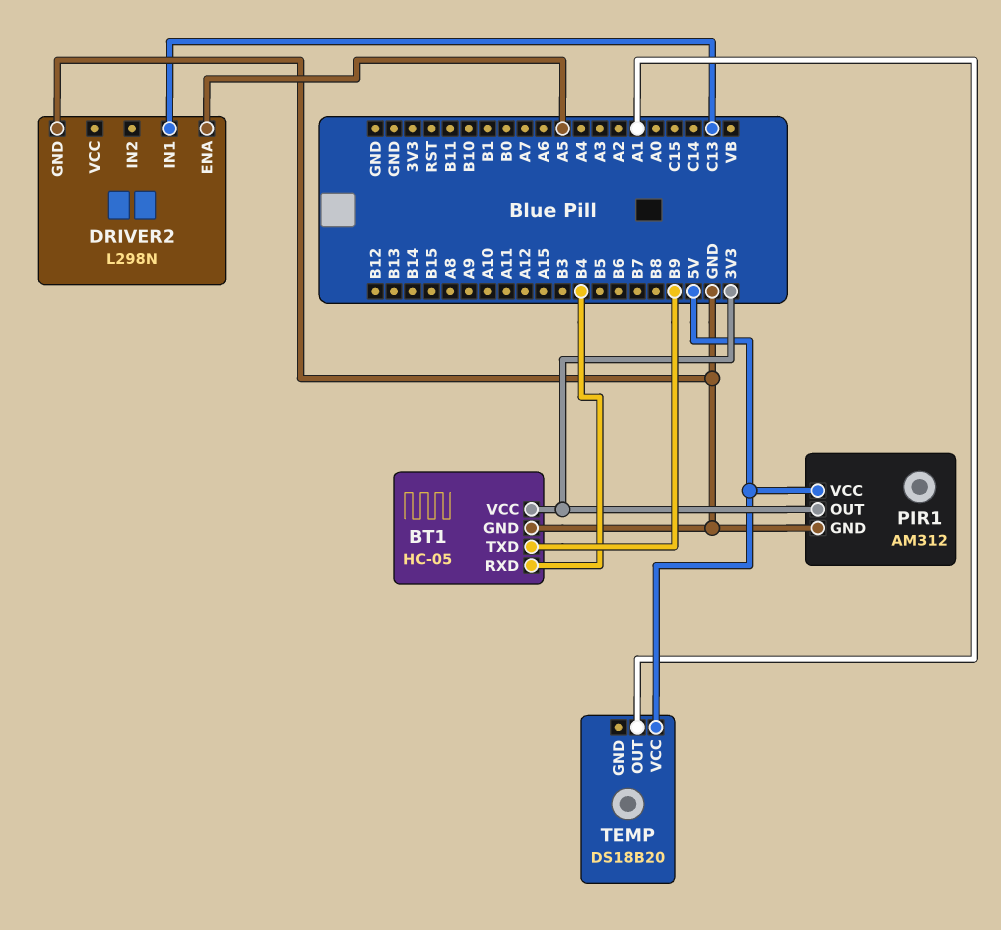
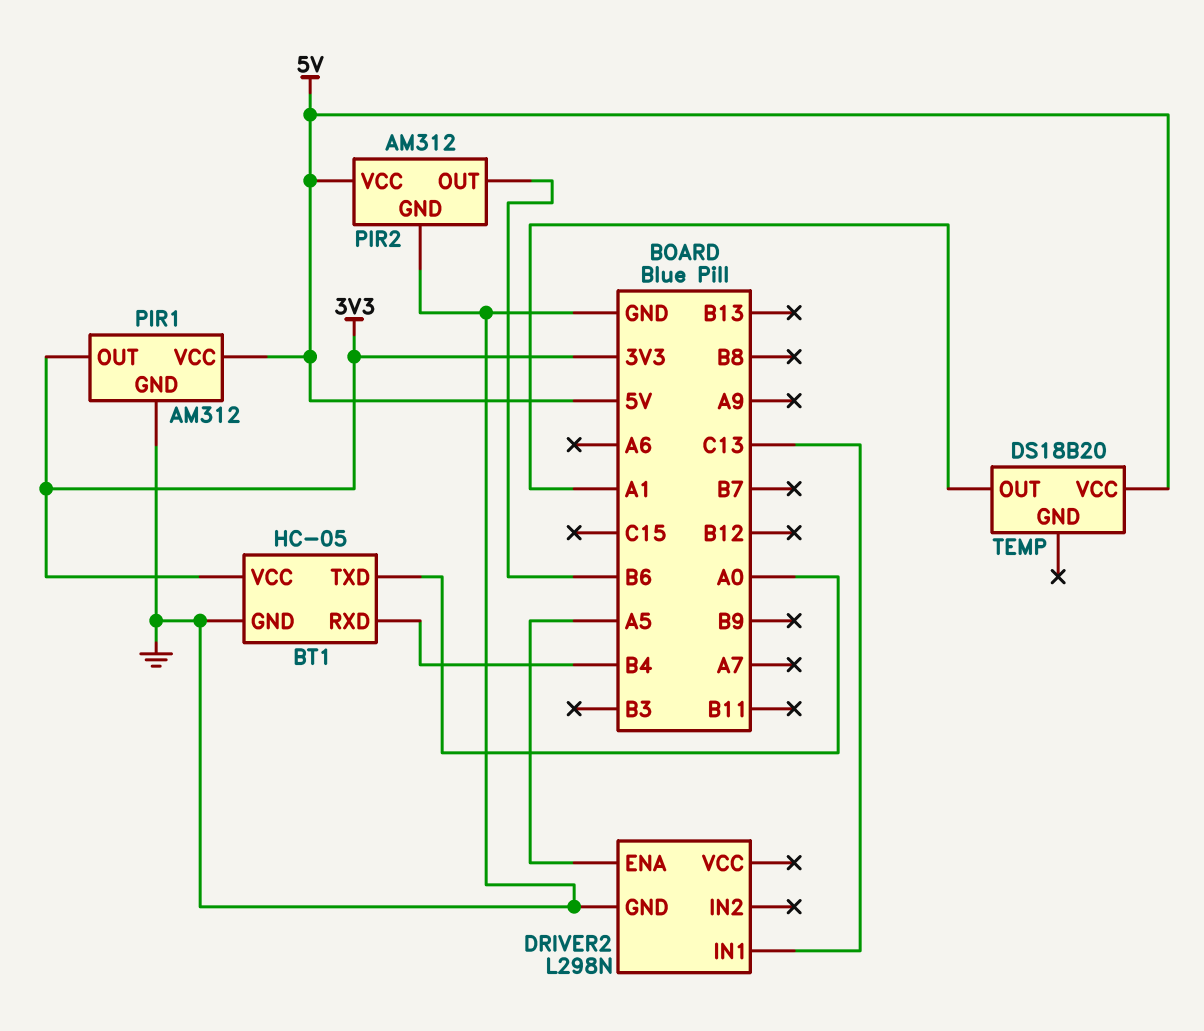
BT1 pin TXD: B9 -> A0
PIR2: none -> AM312
PIR2 pin GND: none -> GND
PIR2 pin OUT: none -> B6
PIR2 pin VCC: none -> 5V

